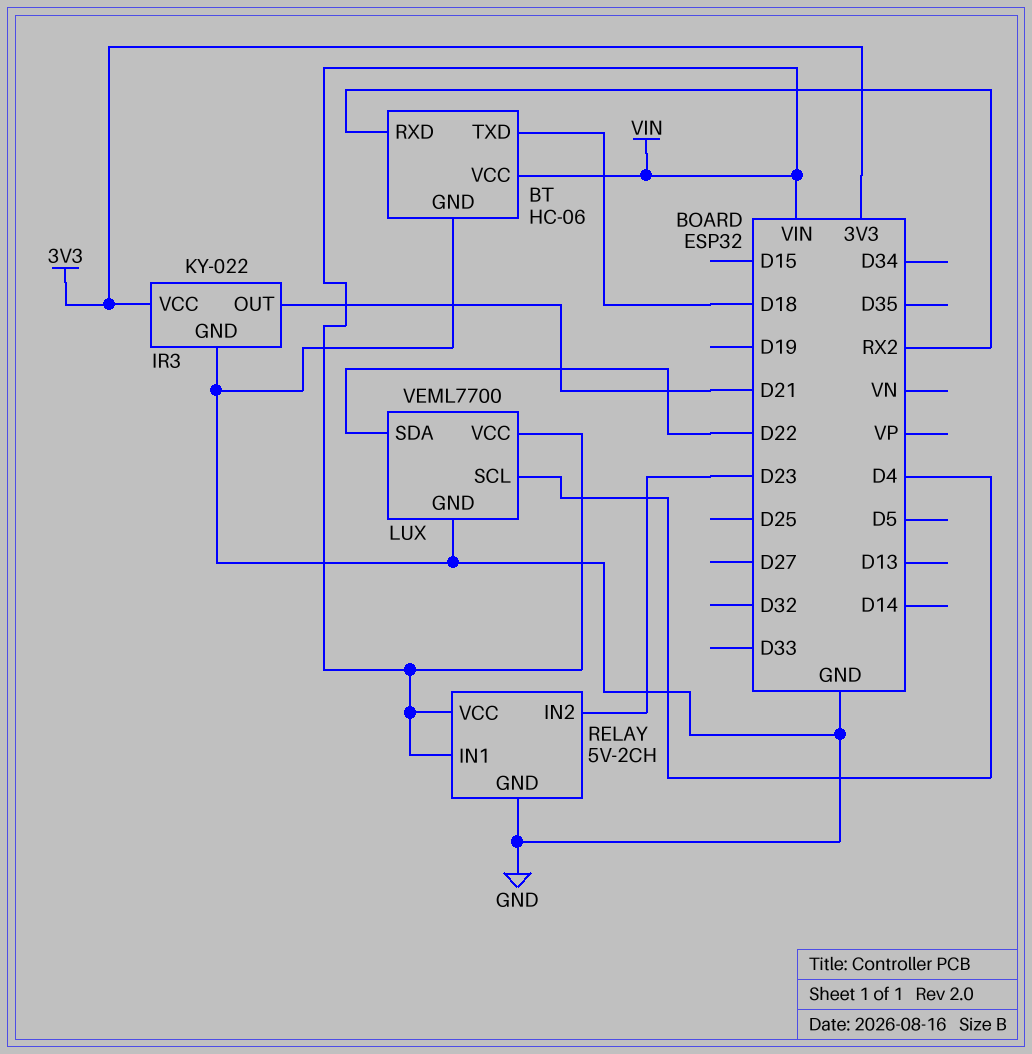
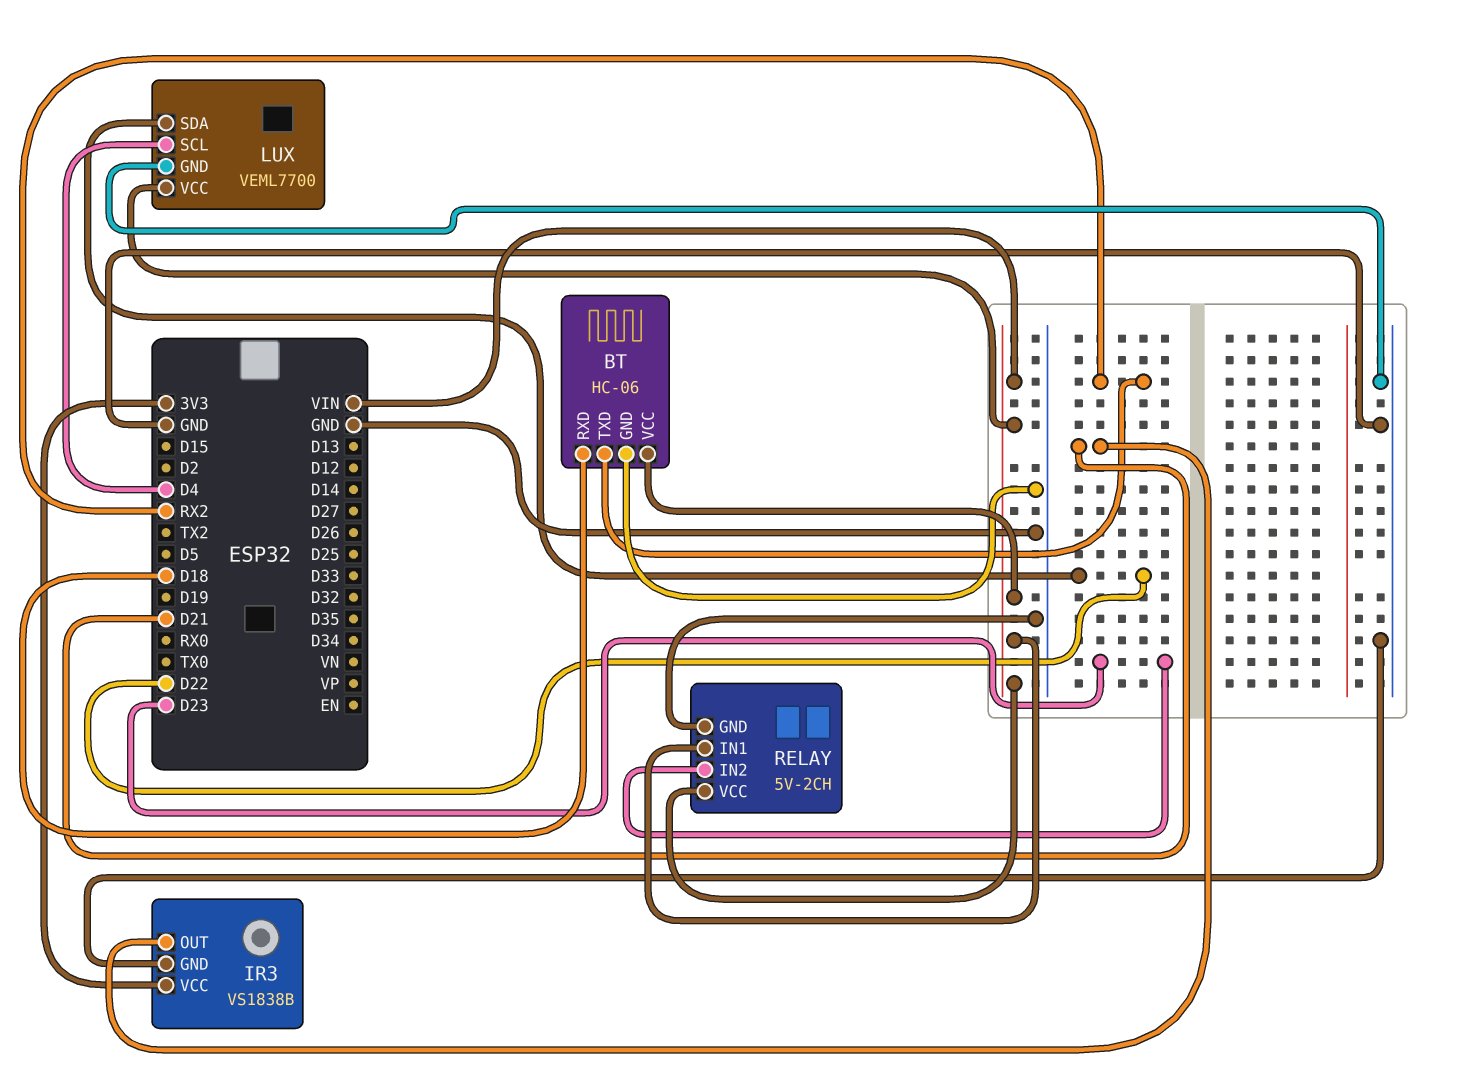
BT pin RXD: RX2 -> D18
BT pin TXD: D18 -> RX2
IR3: KY-022 -> VS1838B

